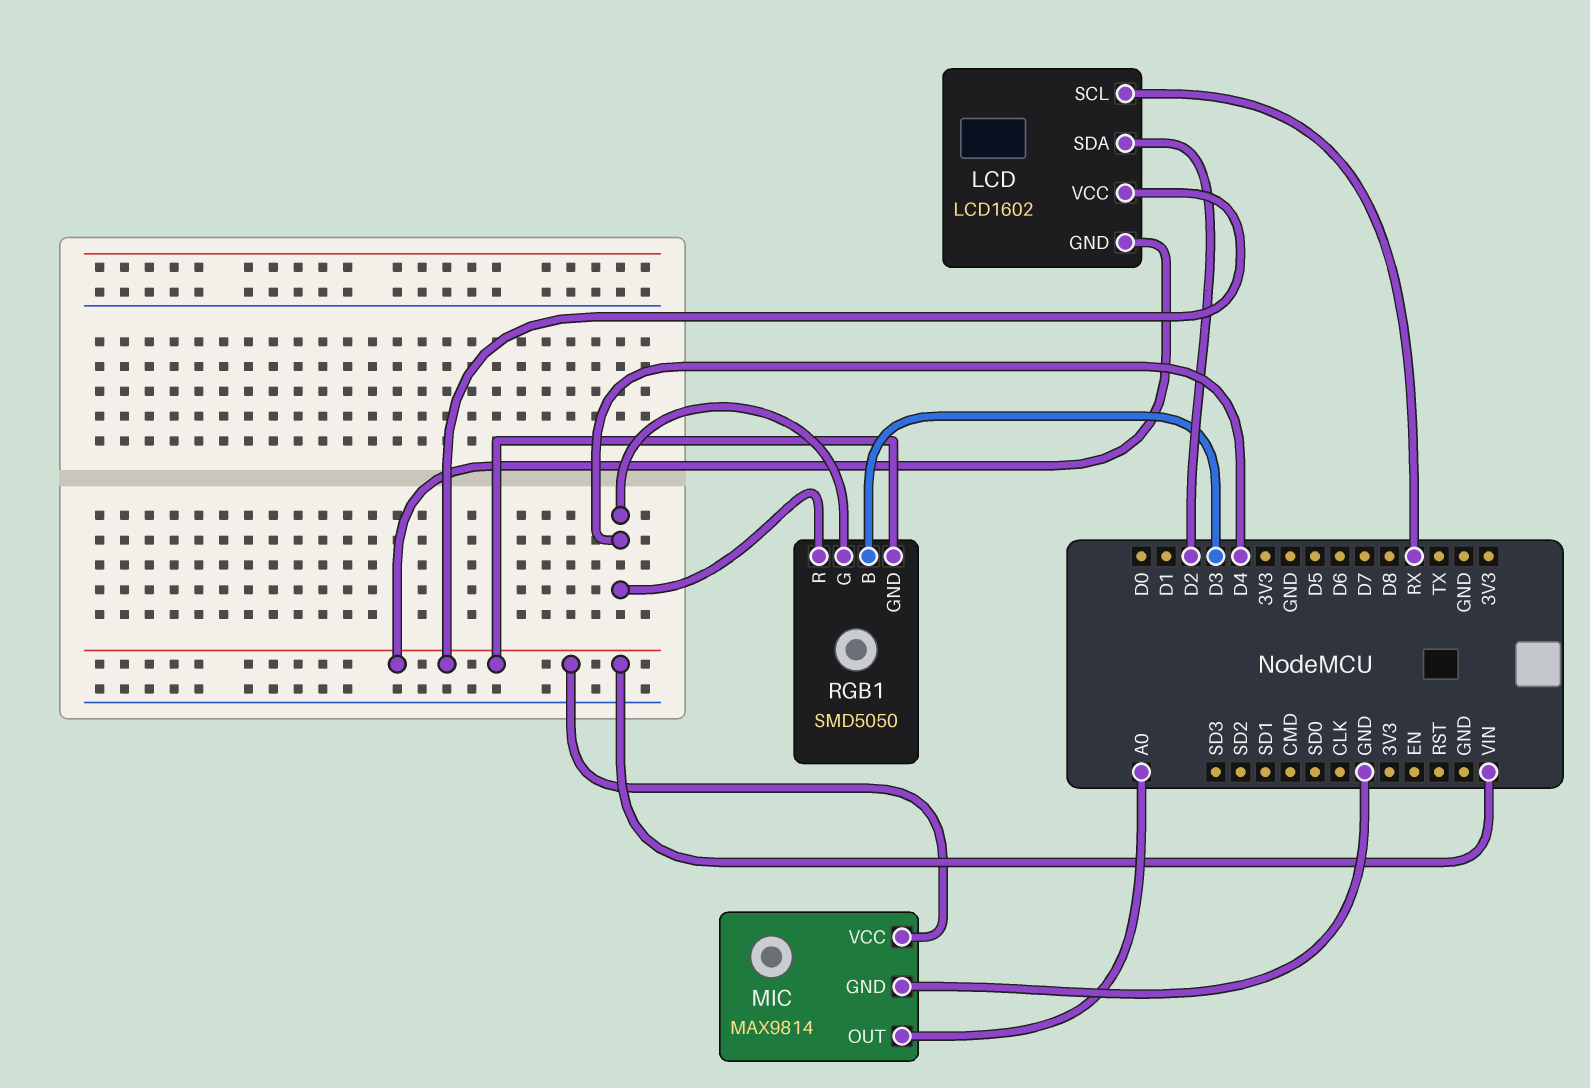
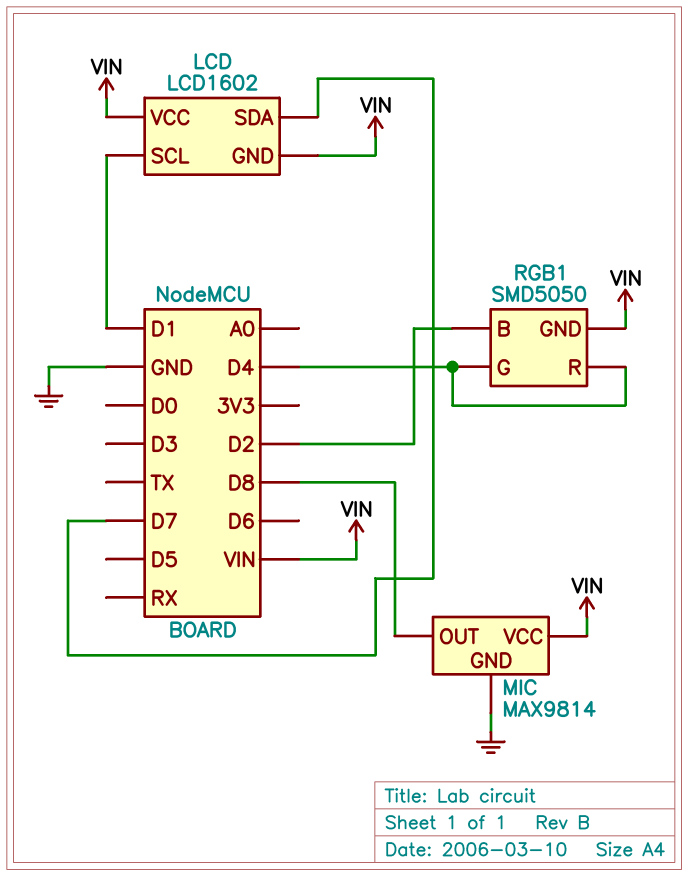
LCD pin SCL: RX -> D1
LCD pin SDA: D2 -> D7
MIC pin OUT: A0 -> D8
RGB1 pin B: D3 -> D2

